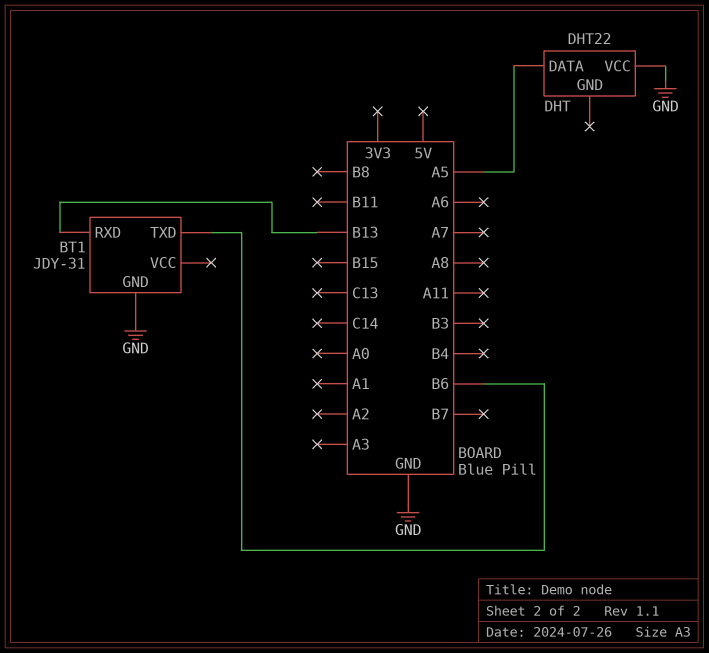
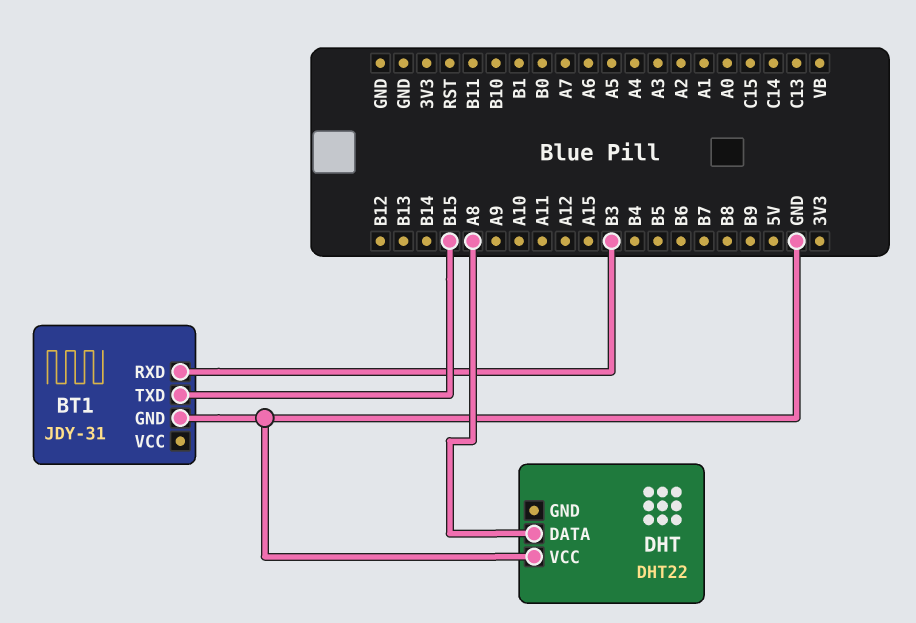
BT1 pin RXD: B13 -> B3
BT1 pin TXD: B6 -> B15
DHT pin DATA: A5 -> A8

